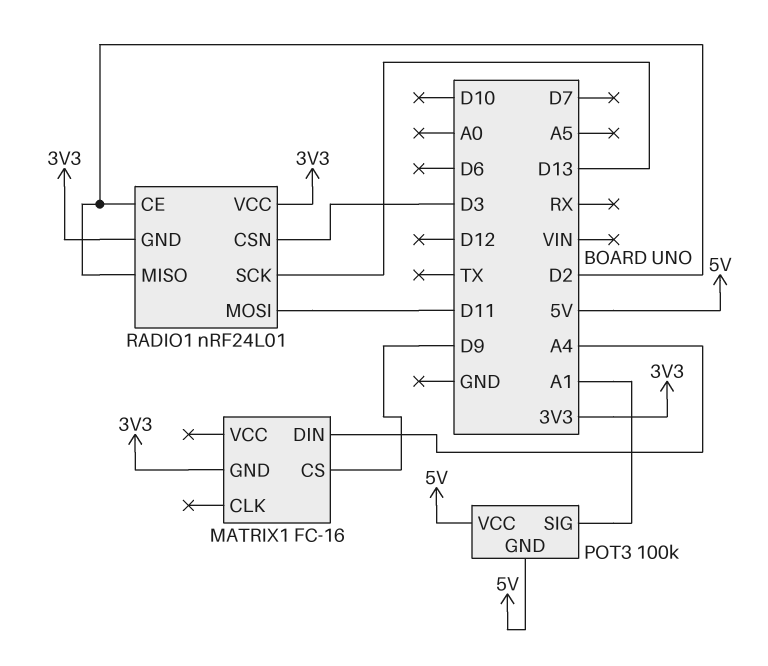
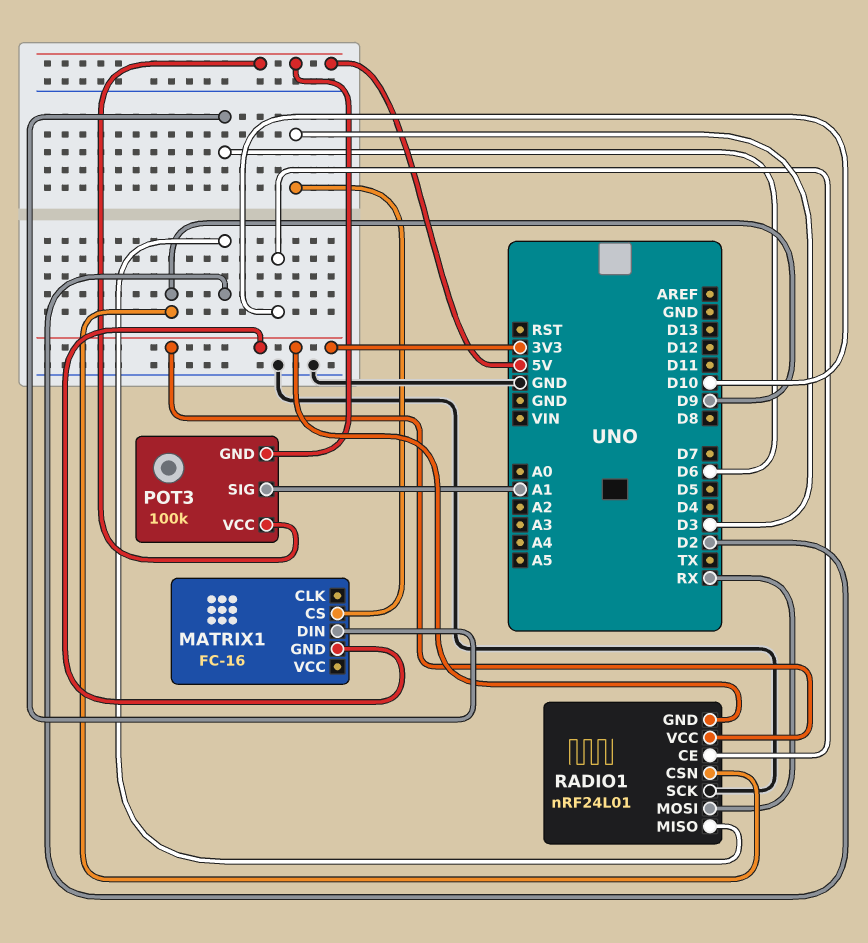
MATRIX1 pin CS: D9 -> D3
MATRIX1 pin DIN: A4 -> D6
RADIO1 pin CE: D2 -> D10
RADIO1 pin CSN: D3 -> D9
RADIO1 pin MOSI: D11 -> RX
RADIO1 pin SCK: D13 -> GND

